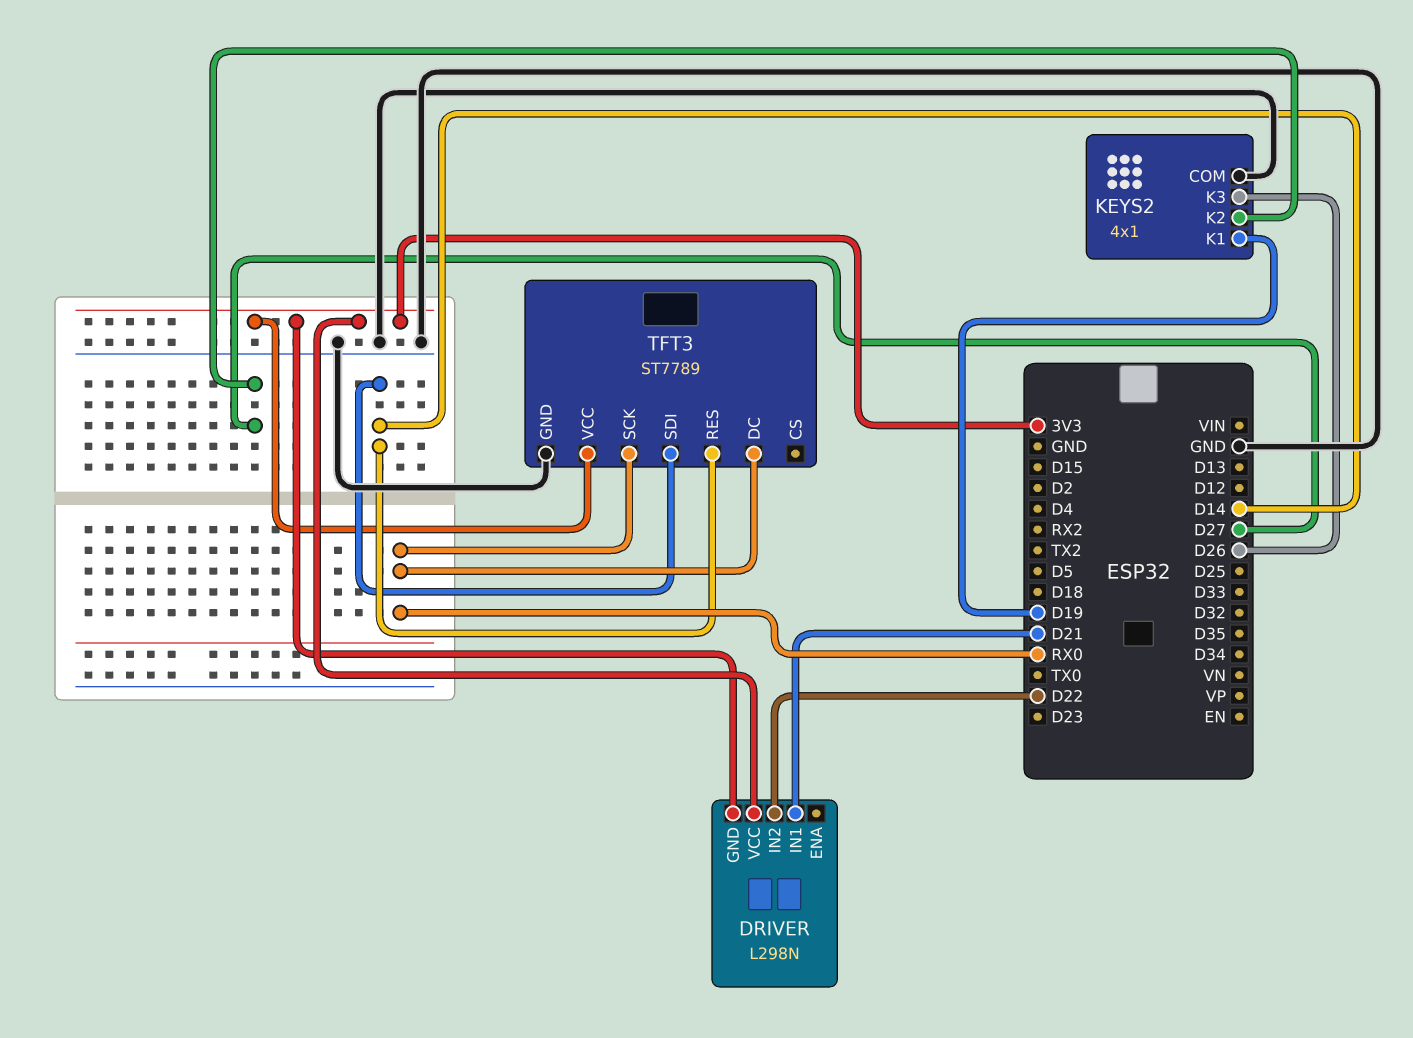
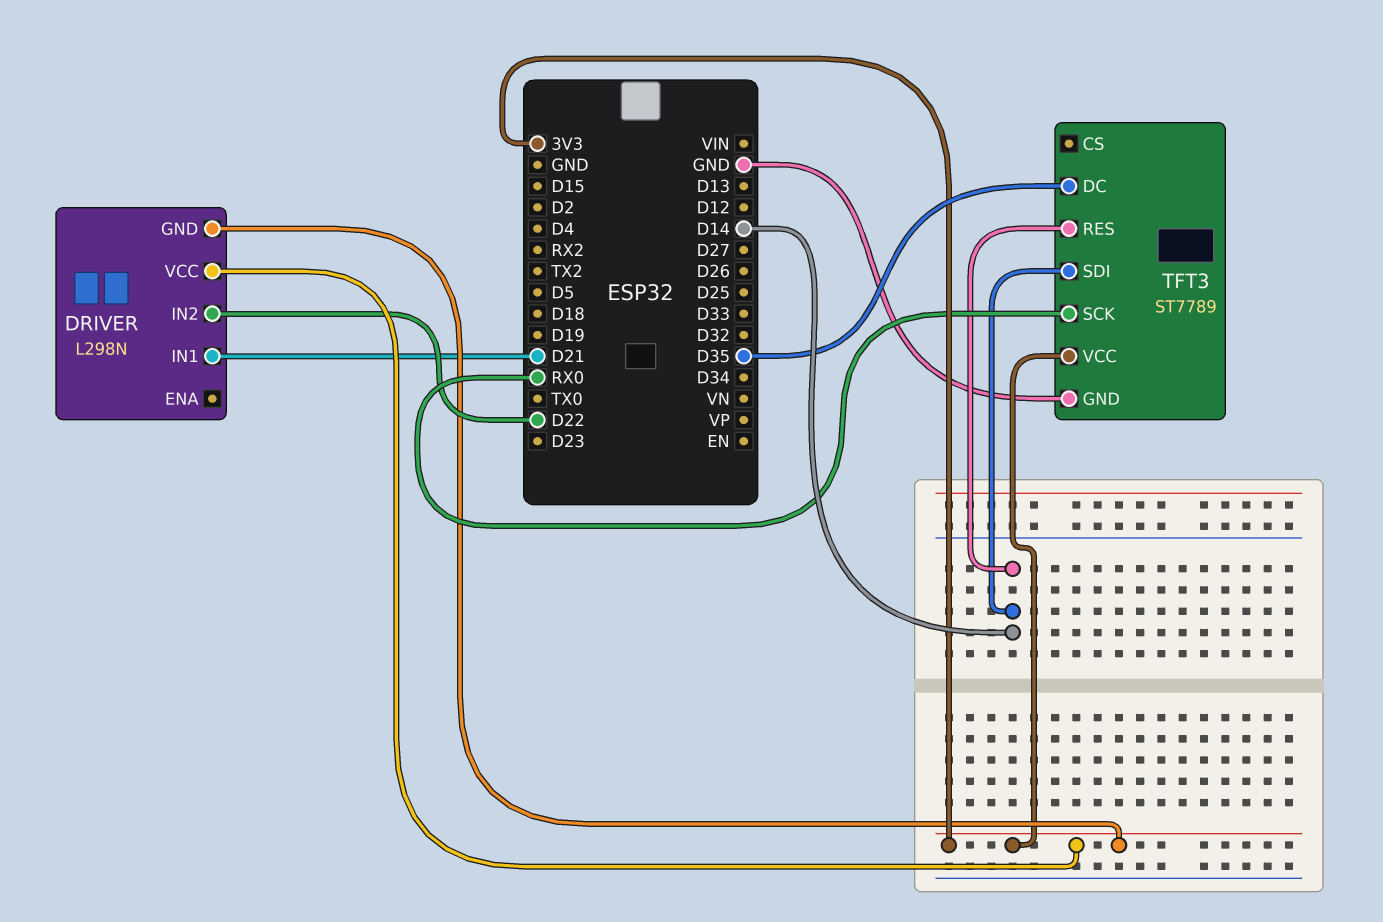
KEYS2: 4x1 -> none
KEYS2 pin COM: GND -> none
KEYS2 pin K1: D19 -> none
KEYS2 pin K2: D27 -> none
KEYS2 pin K3: D26 -> none
TFT3 pin DC: RX0 -> D35

